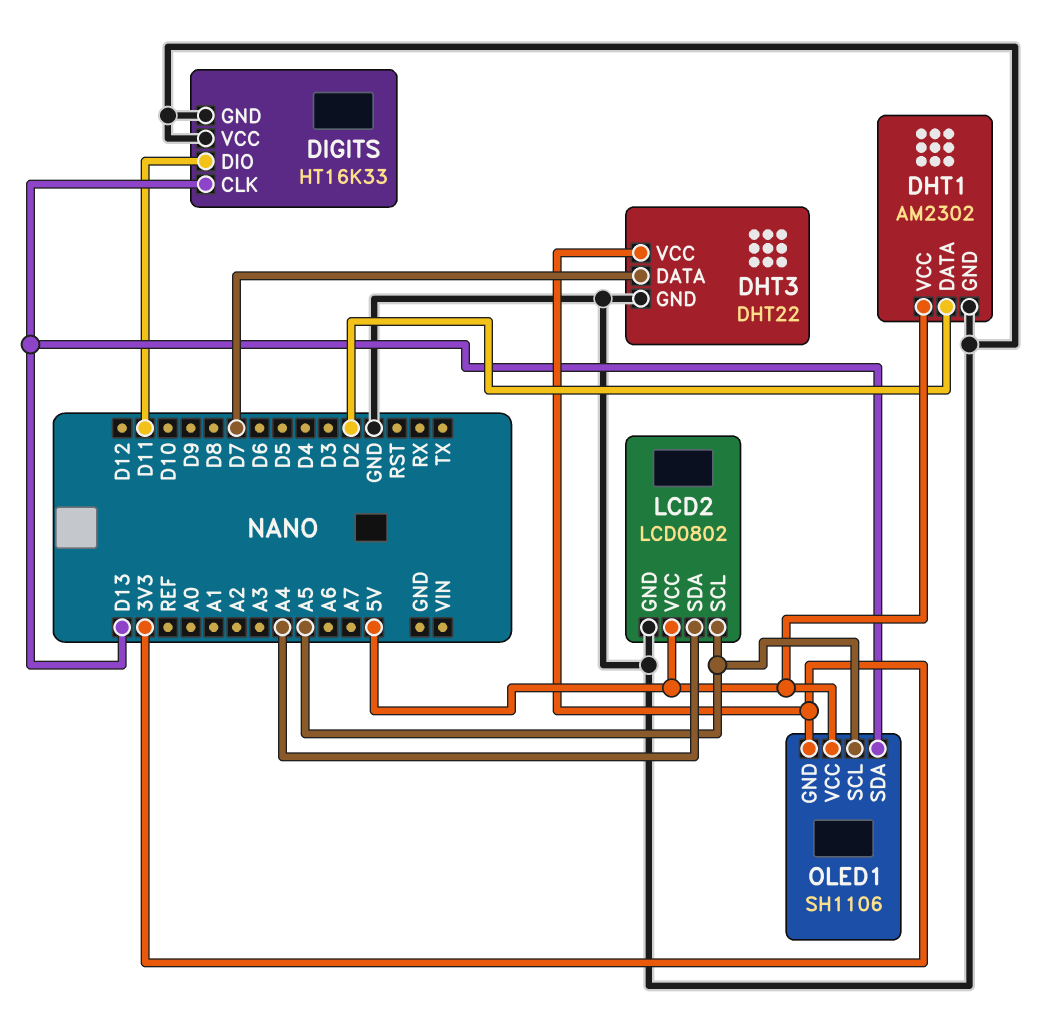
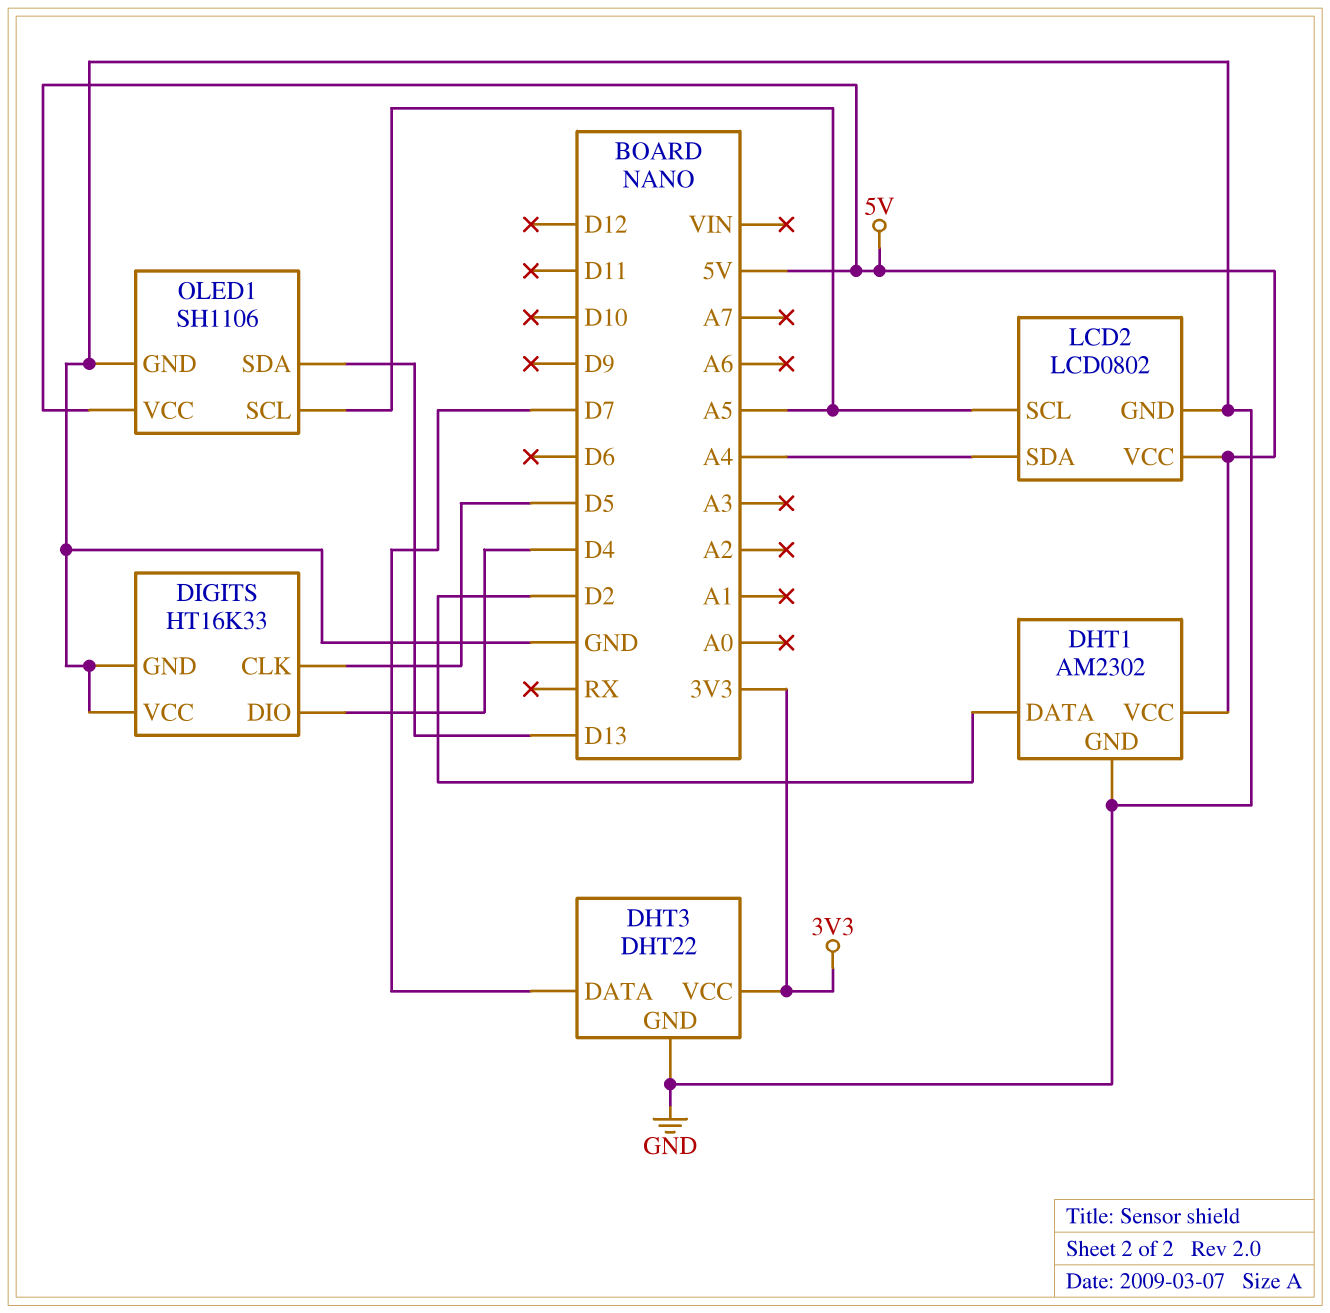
DIGITS pin CLK: D13 -> D5
DIGITS pin DIO: D11 -> D4
OLED1 pin GND: 3V3 -> GND

